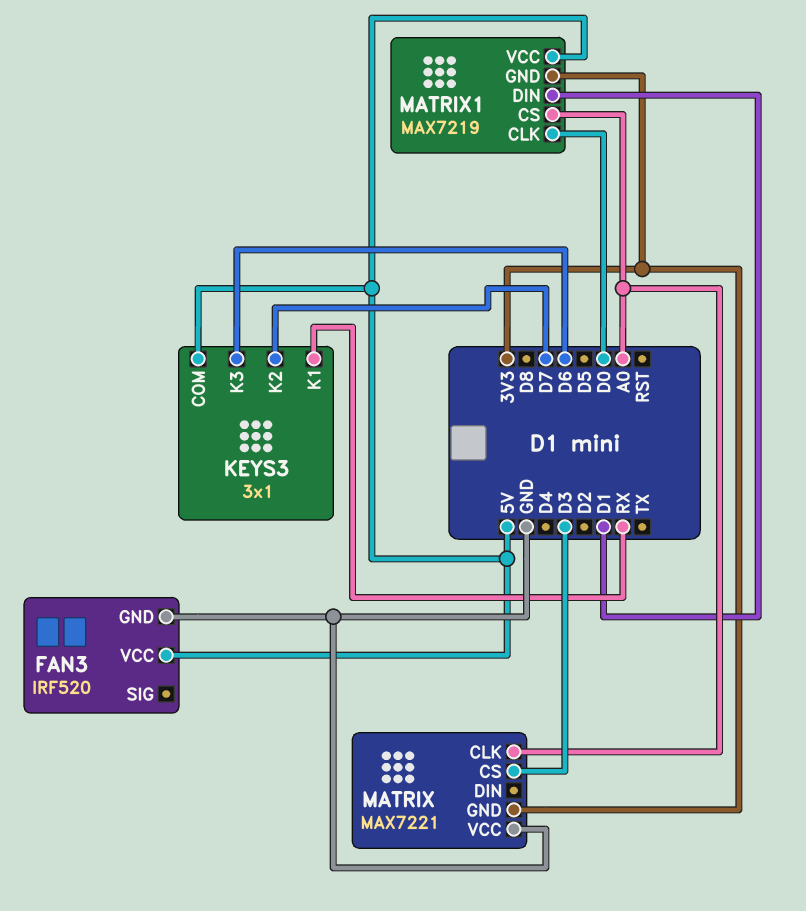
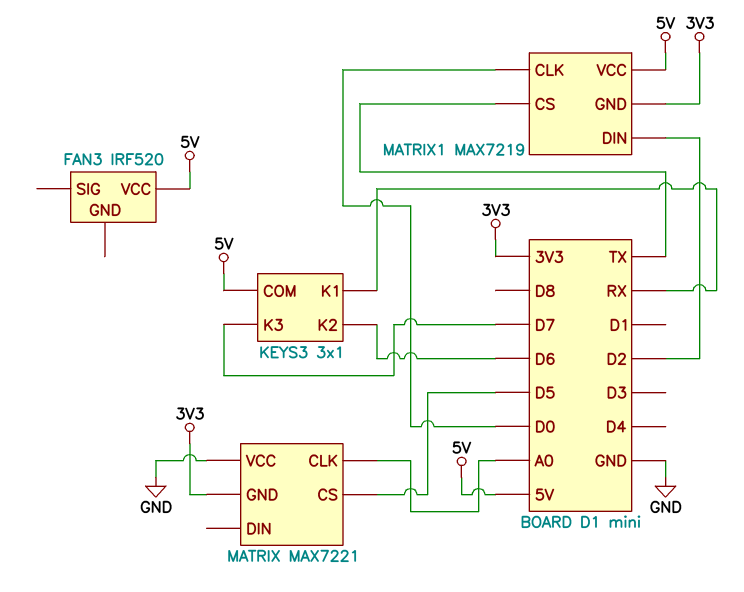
FAN3 pin GND: GND -> none
KEYS3 pin K2: D7 -> D6
KEYS3 pin K3: D6 -> D7
MATRIX pin CS: D3 -> D5
MATRIX1 pin CS: A0 -> TX
MATRIX1 pin DIN: D1 -> D2

